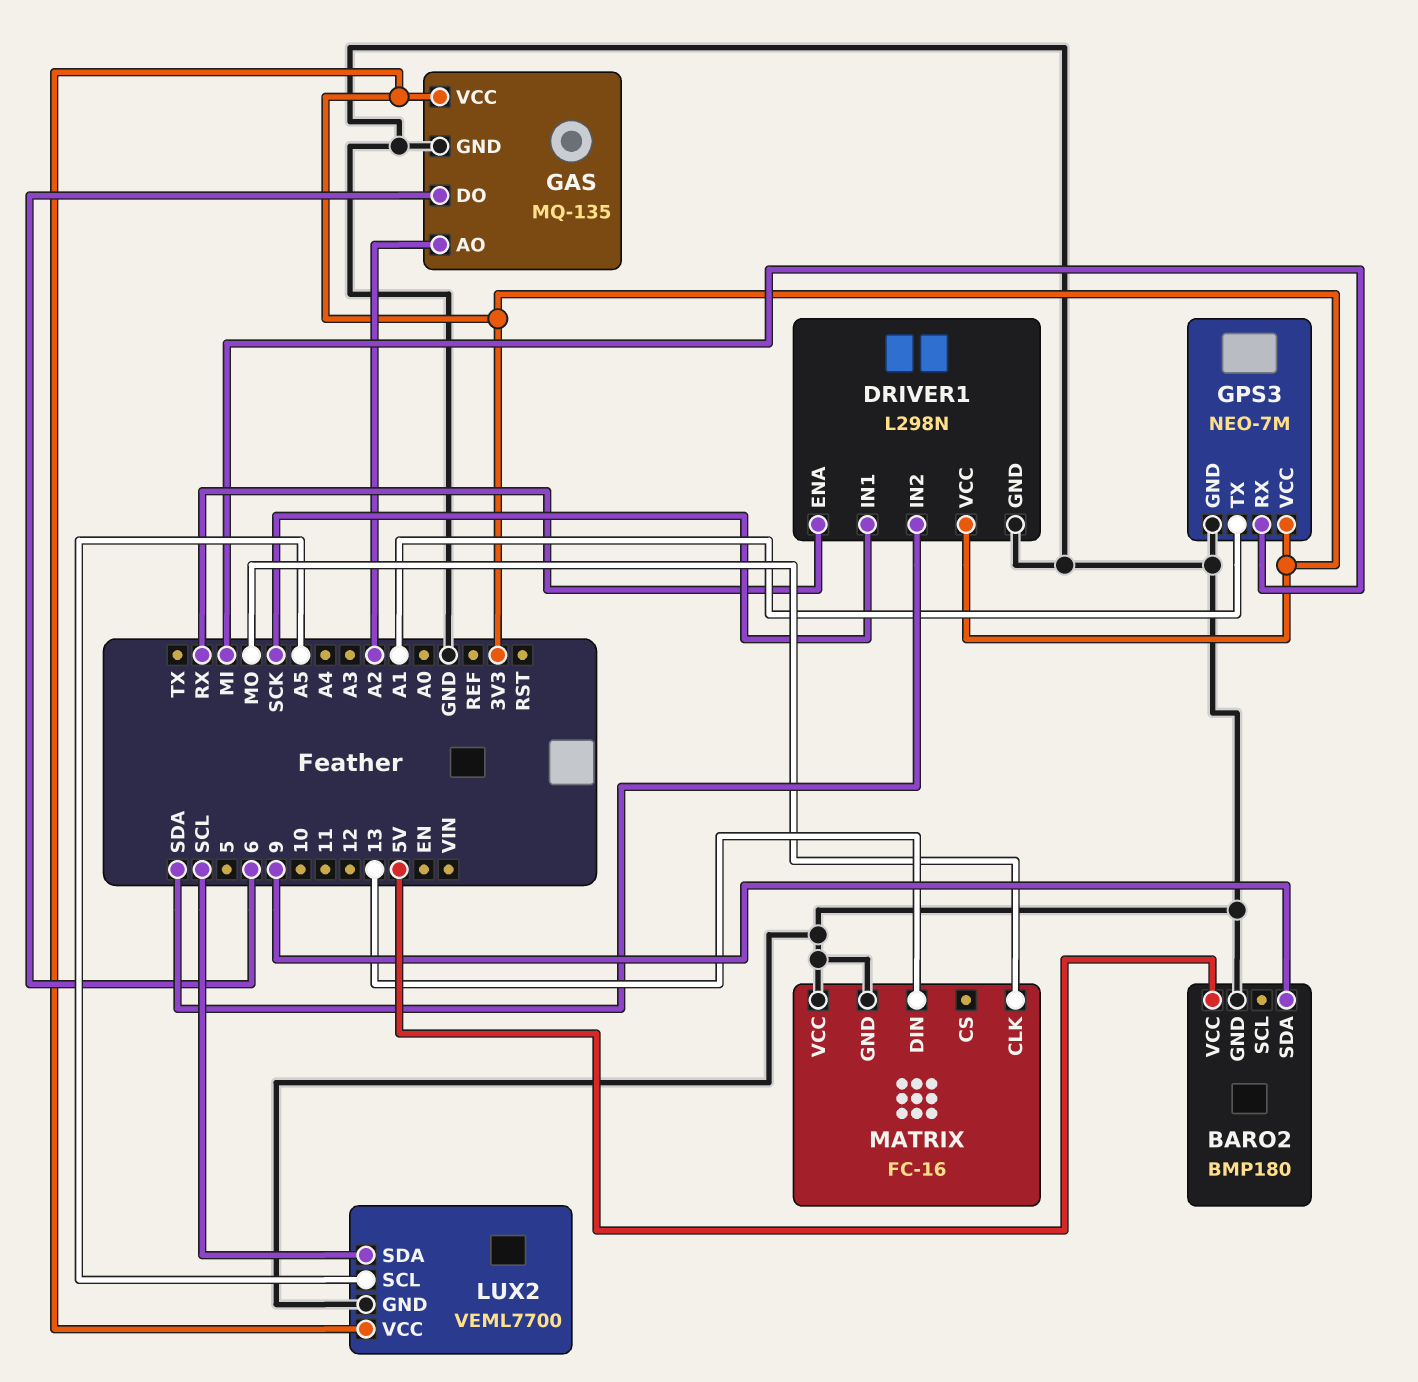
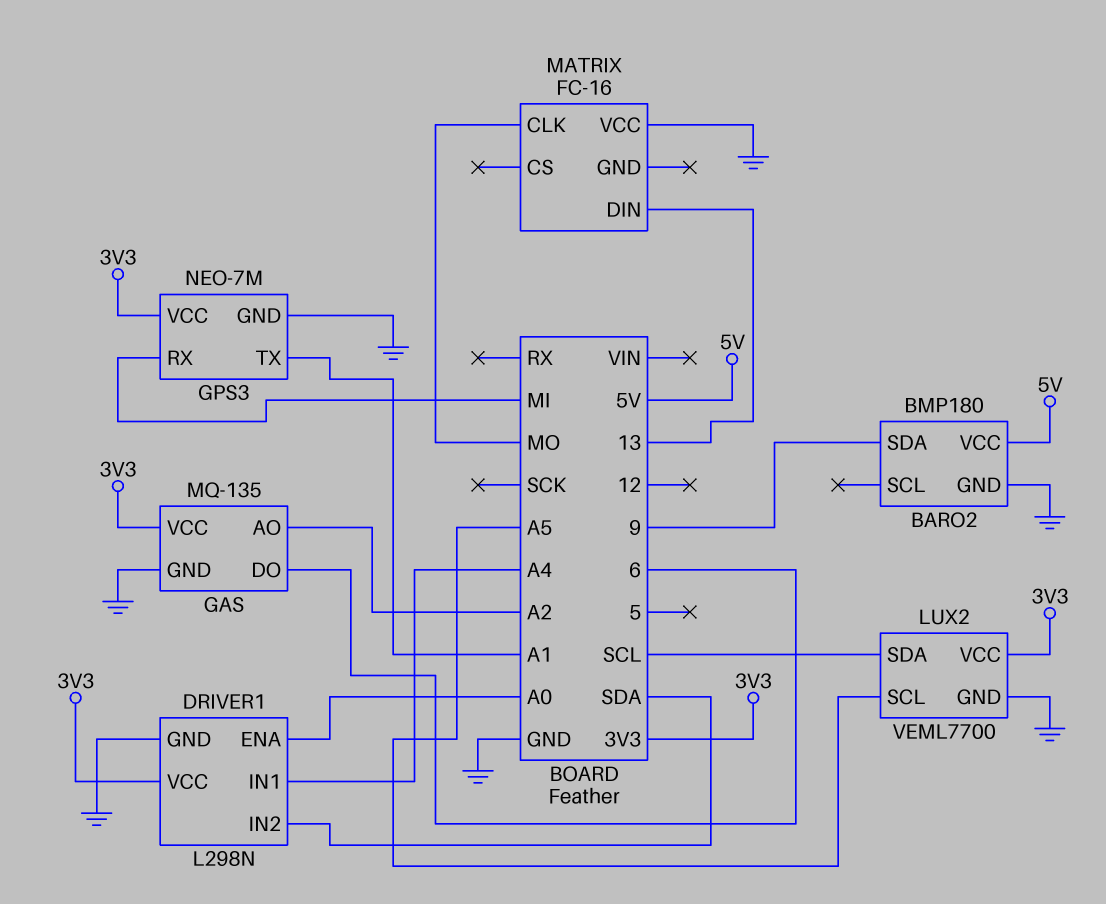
DRIVER1 pin ENA: RX -> A0
DRIVER1 pin IN1: SCK -> A4
MATRIX pin GND: GND -> none

